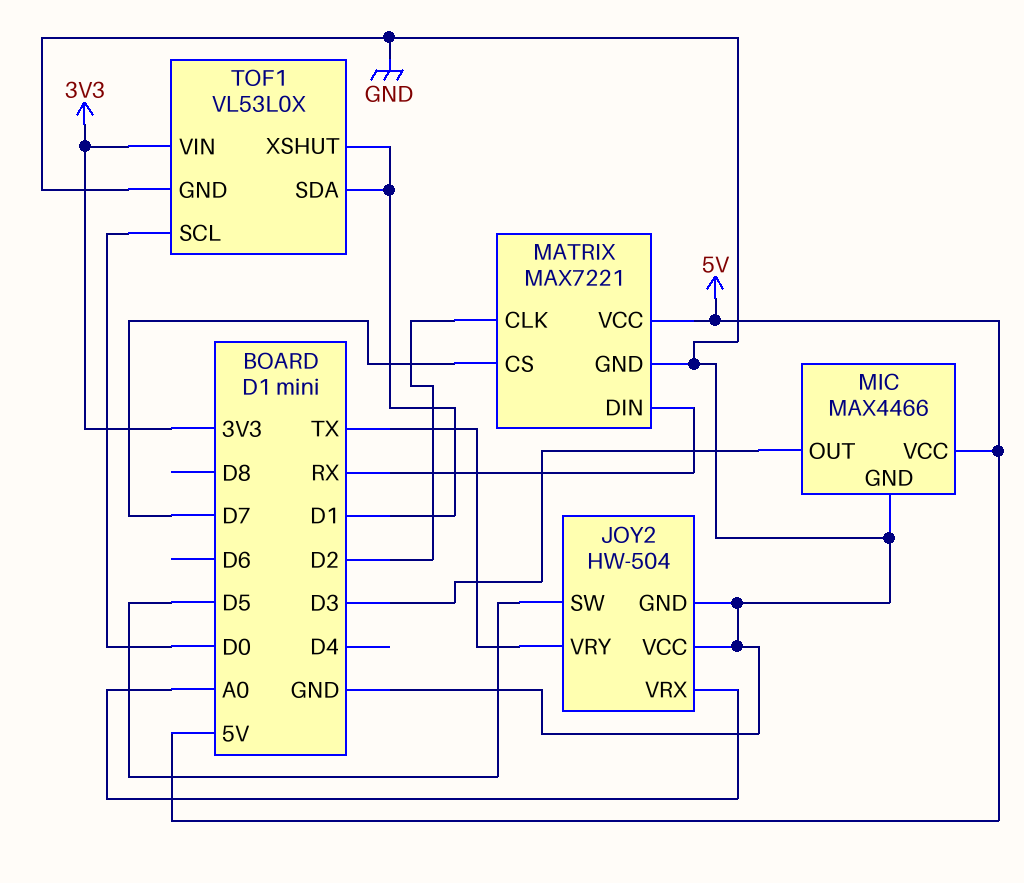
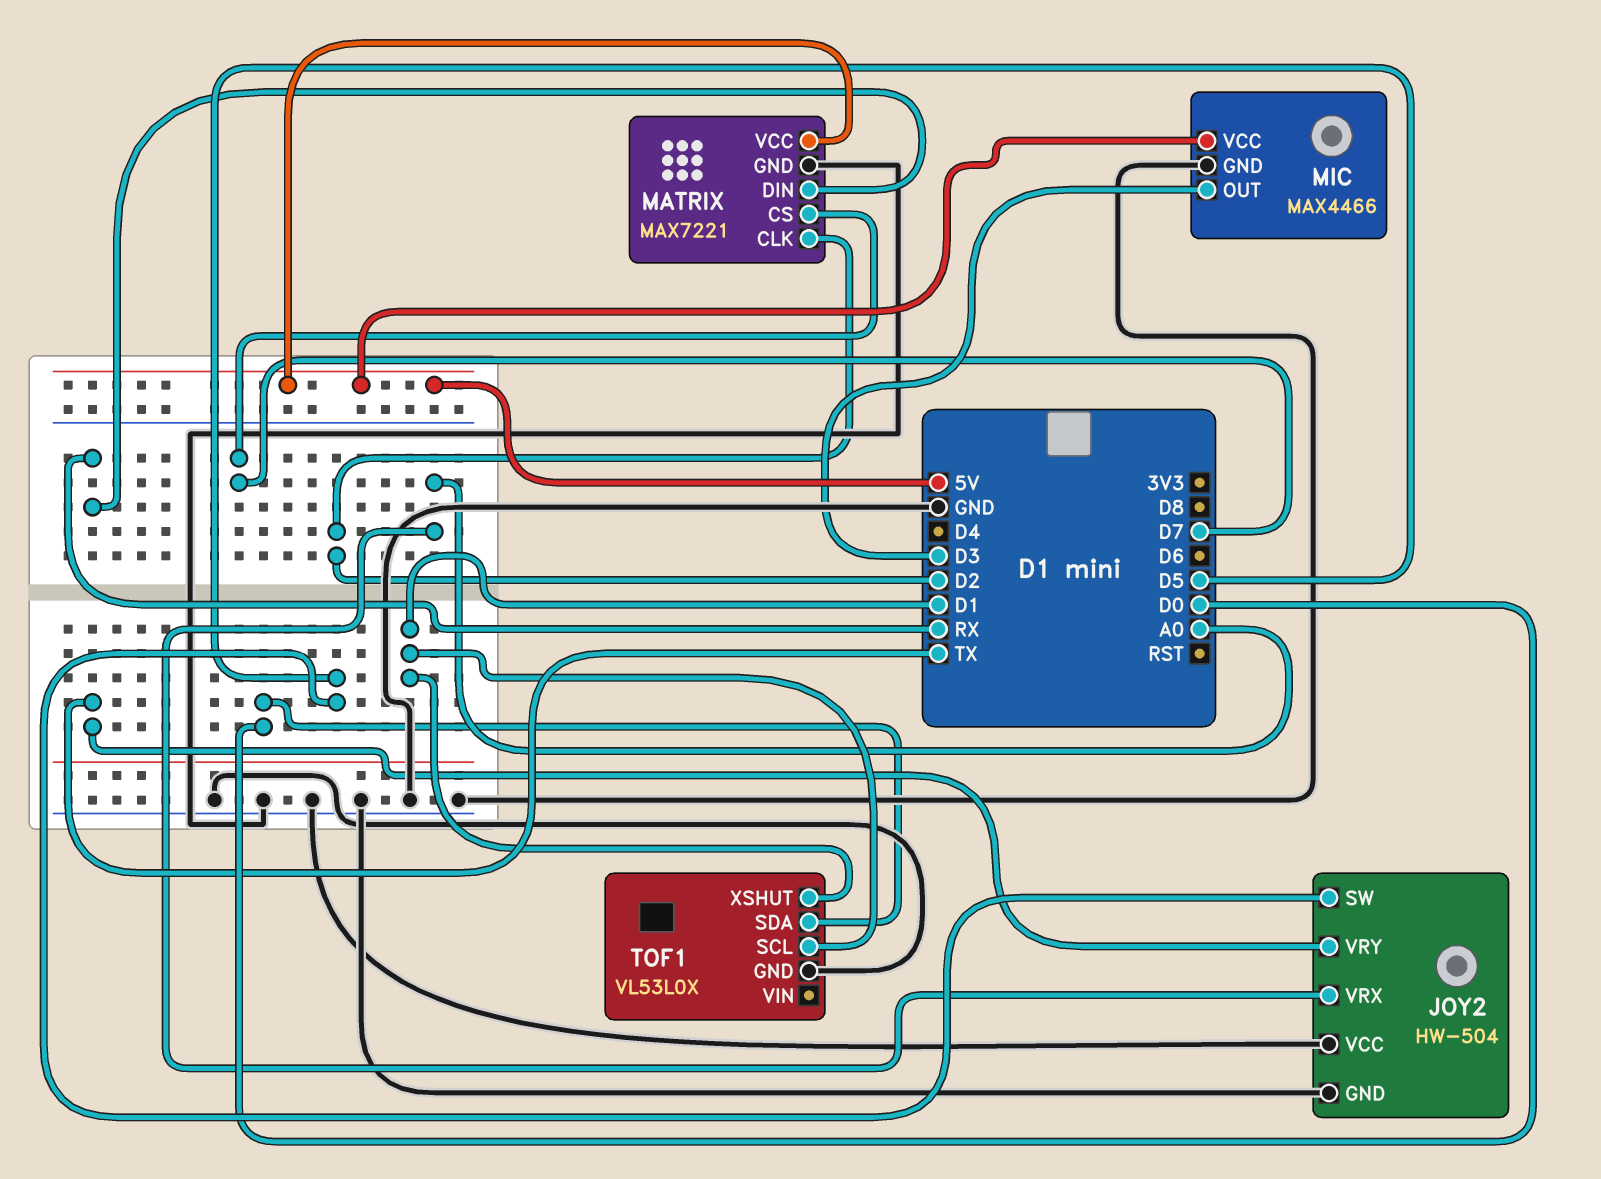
TOF1 pin SCL: D0 -> D1
TOF1 pin SDA: D1 -> D0
TOF1 pin VIN: 3V3 -> none

